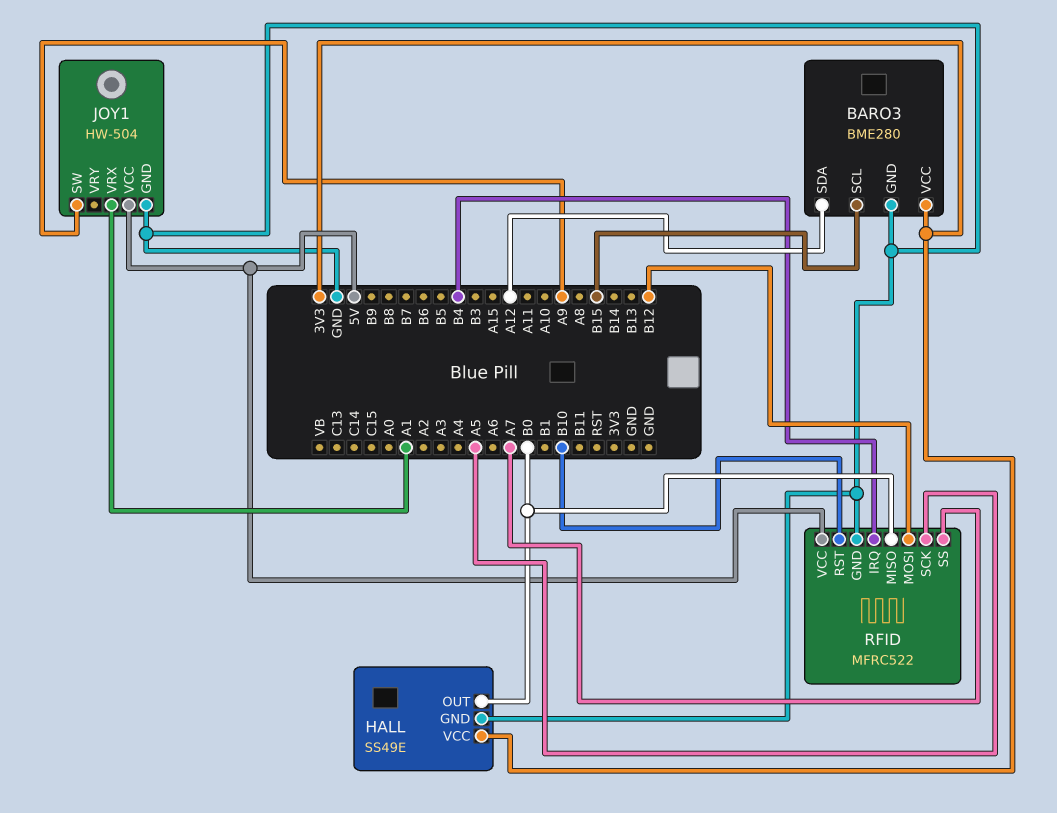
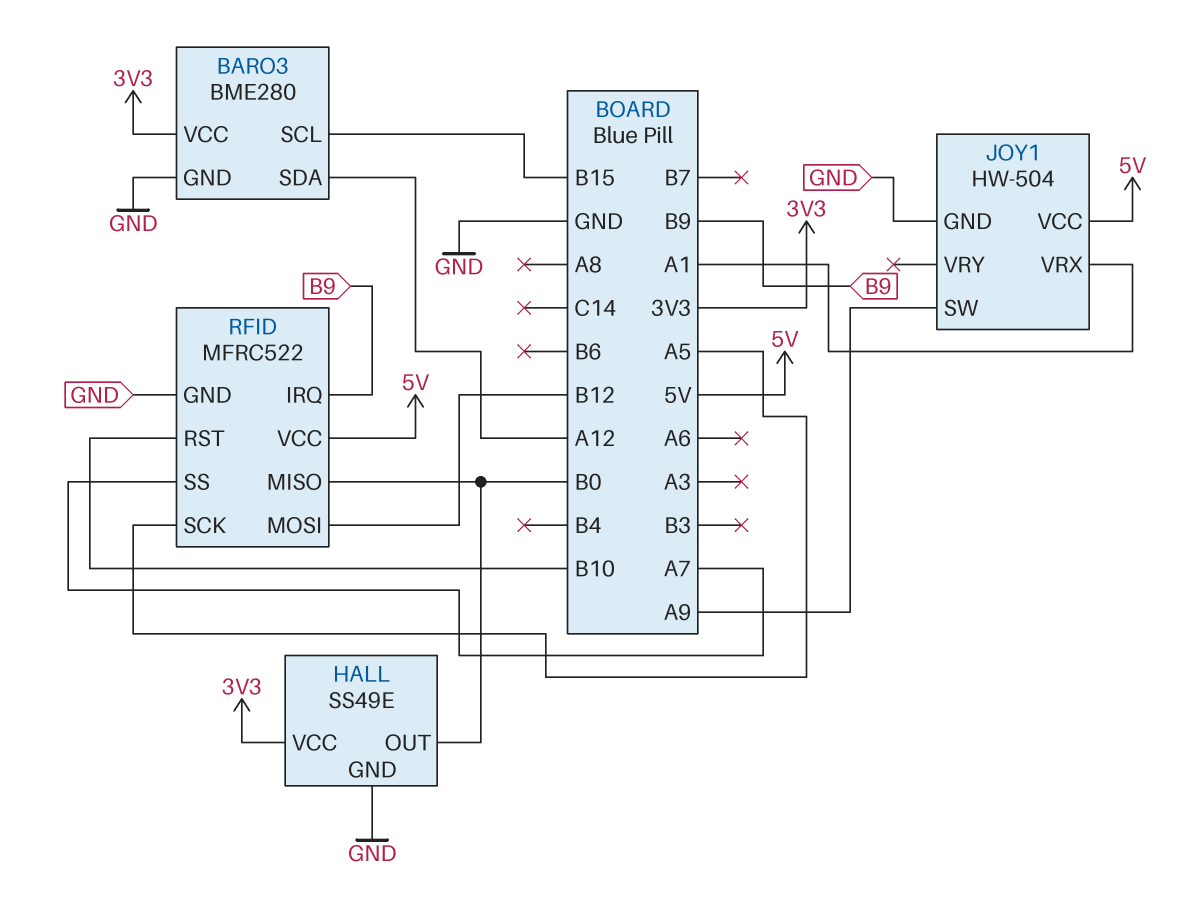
RFID pin IRQ: B4 -> B9

